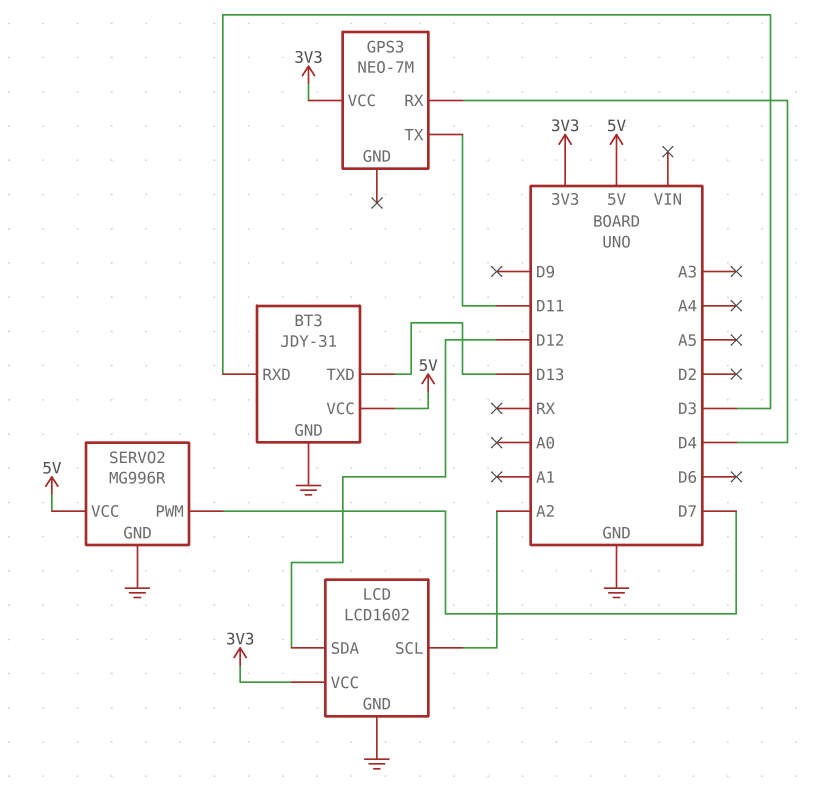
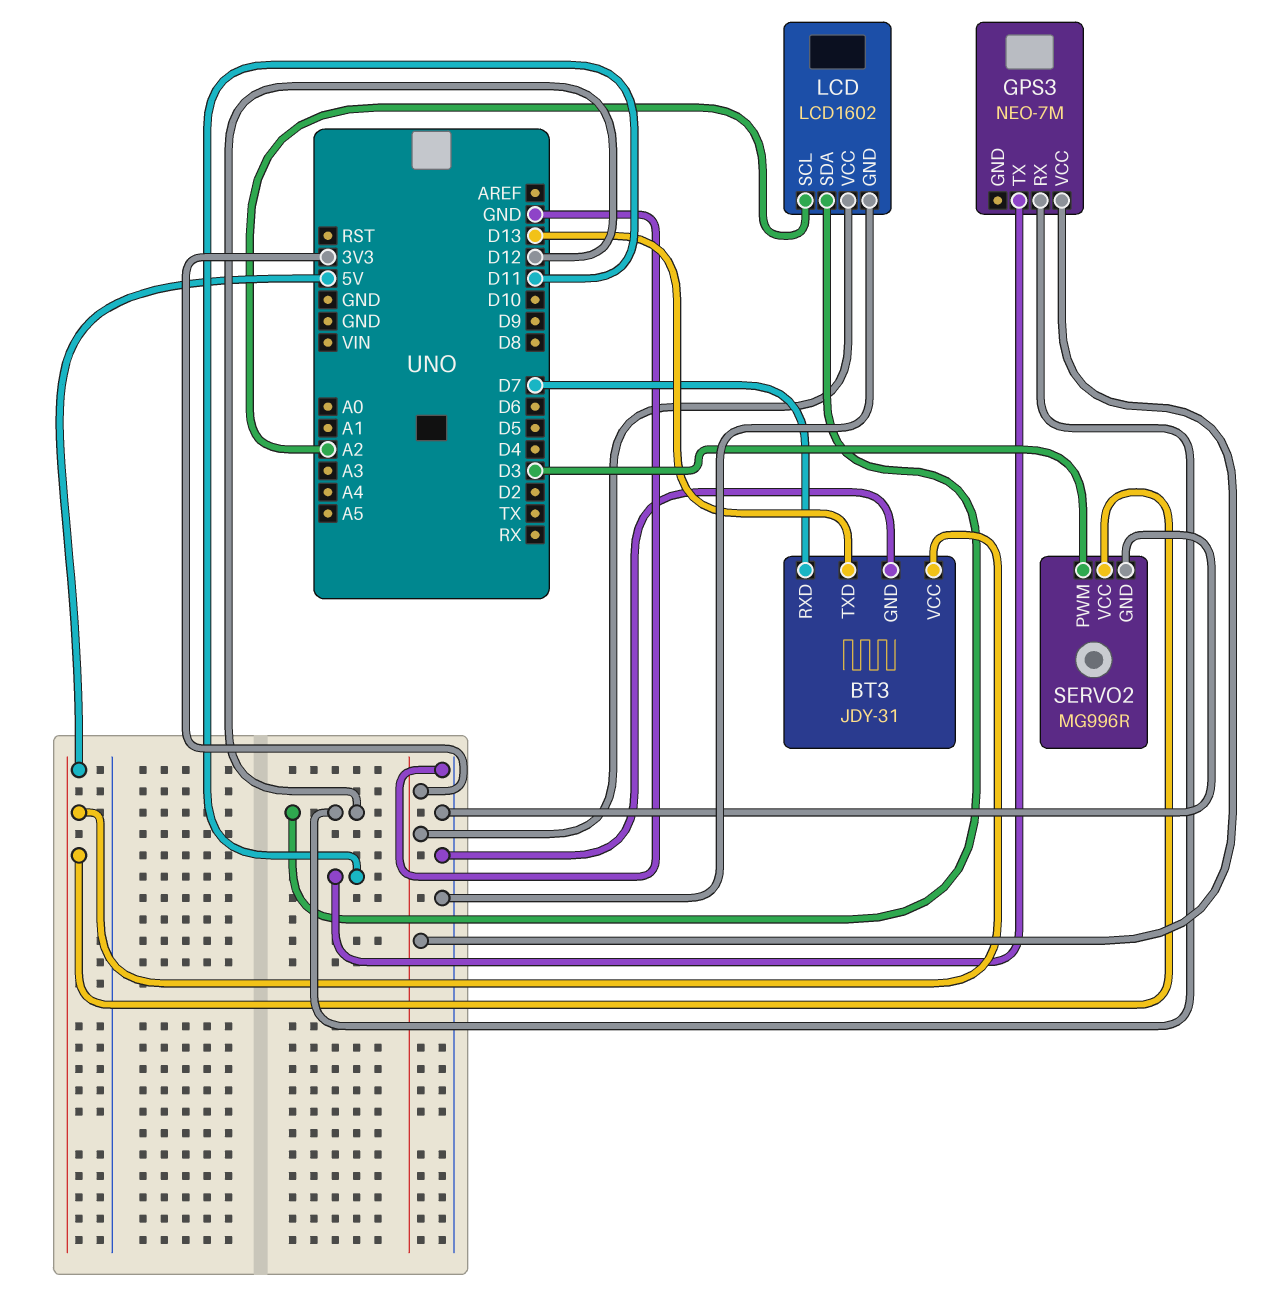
BT3 pin RXD: D3 -> D7
GPS3 pin RX: D4 -> D12
SERVO2 pin PWM: D7 -> D3

